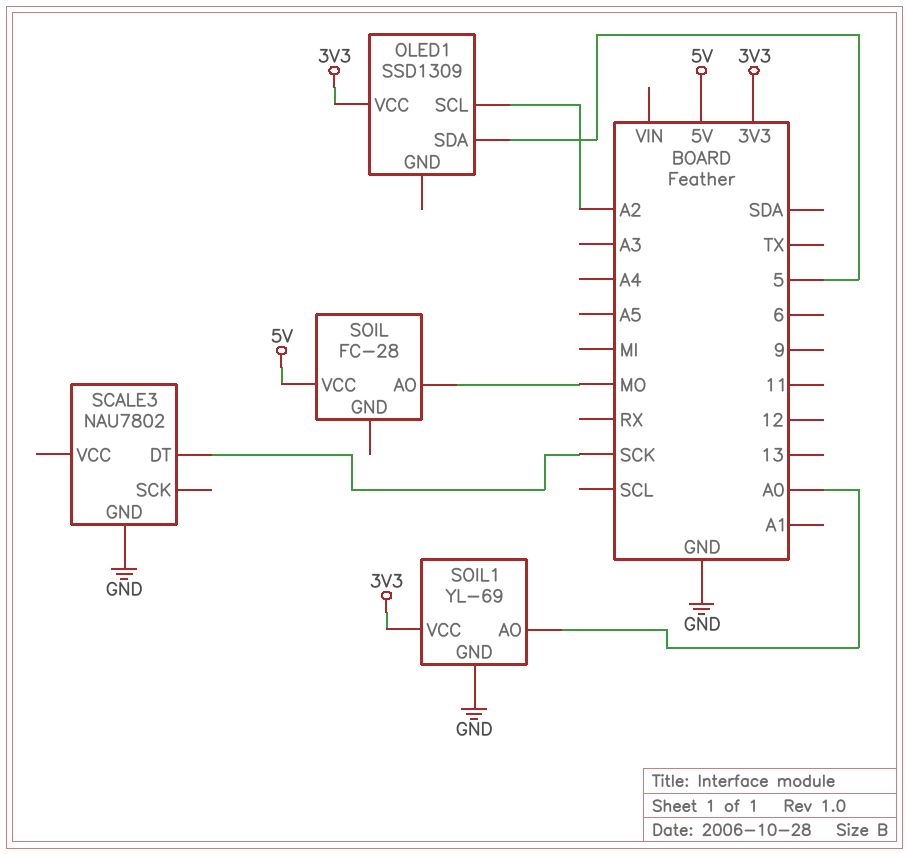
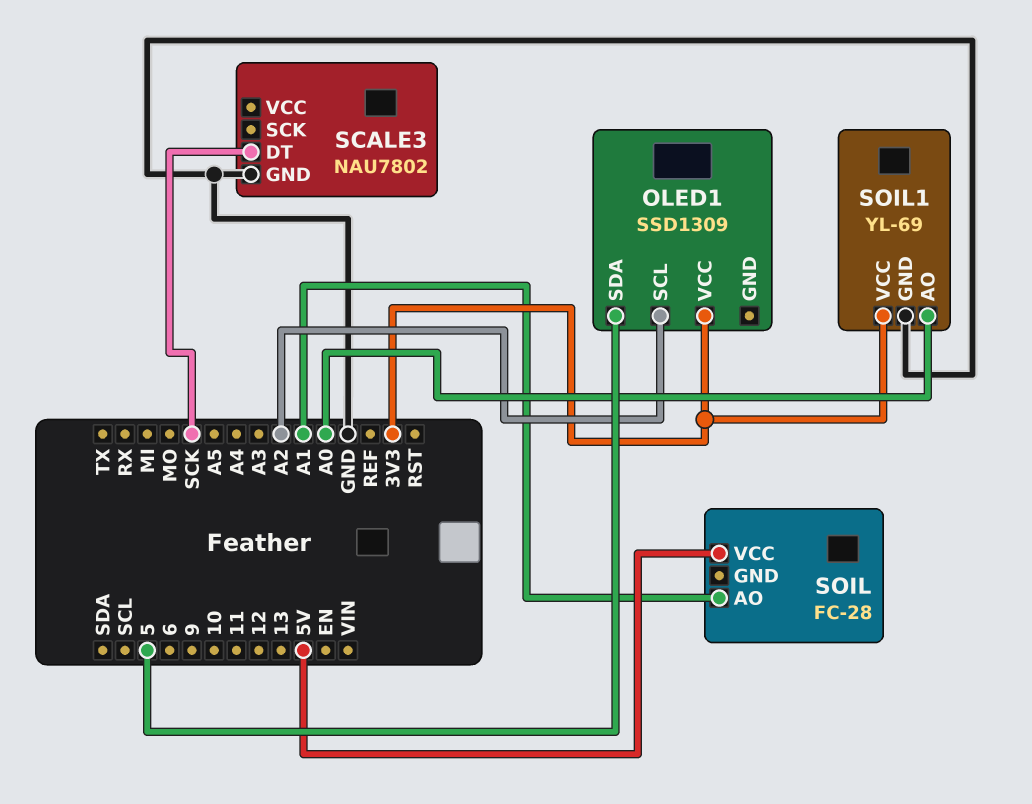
SOIL pin AO: MO -> A1

